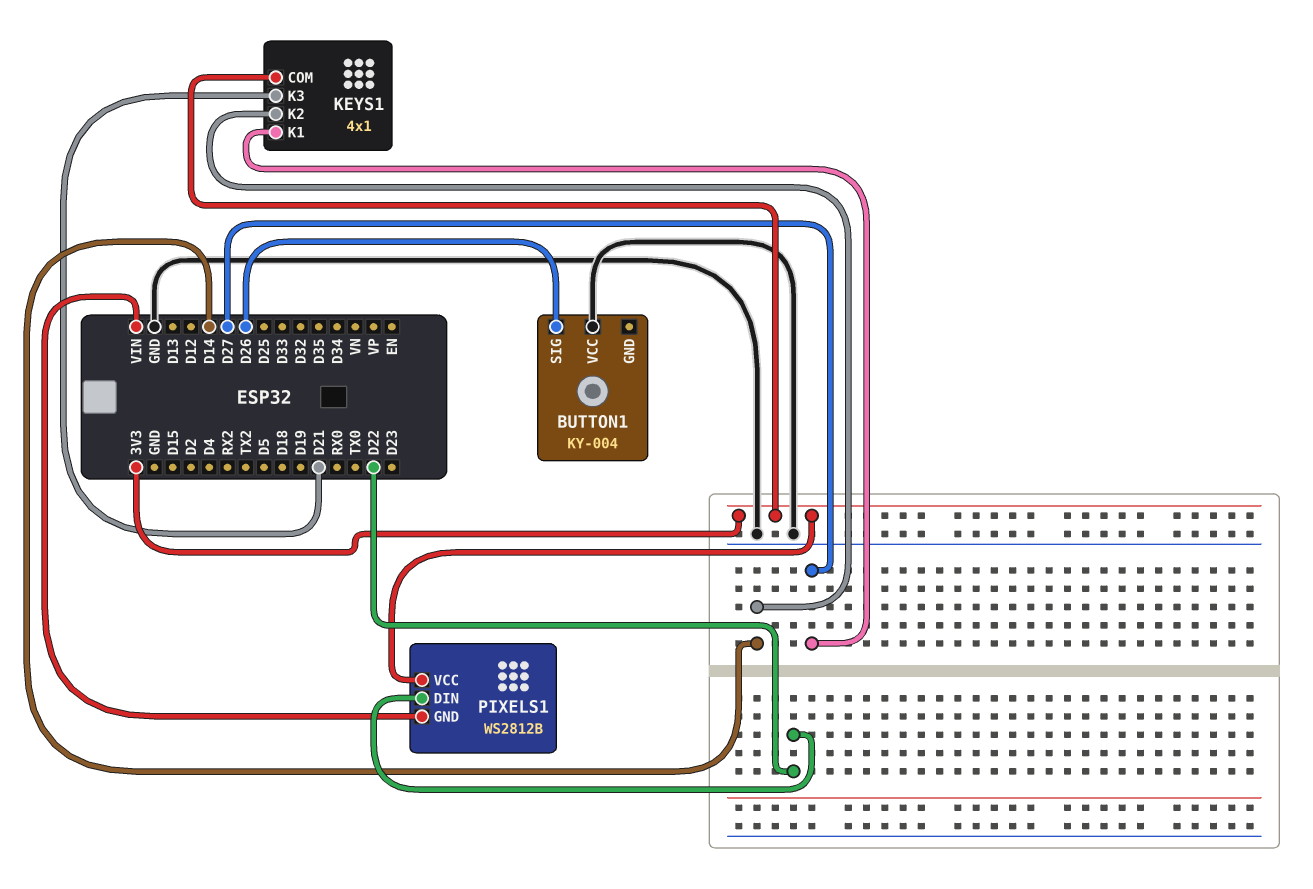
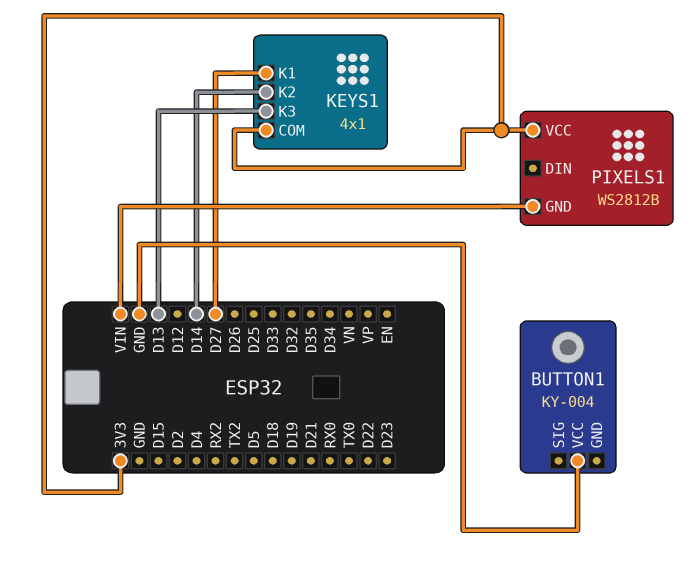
BUTTON1 pin SIG: D26 -> none
KEYS1 pin K3: D21 -> D13
PIXELS1 pin DIN: D22 -> none

